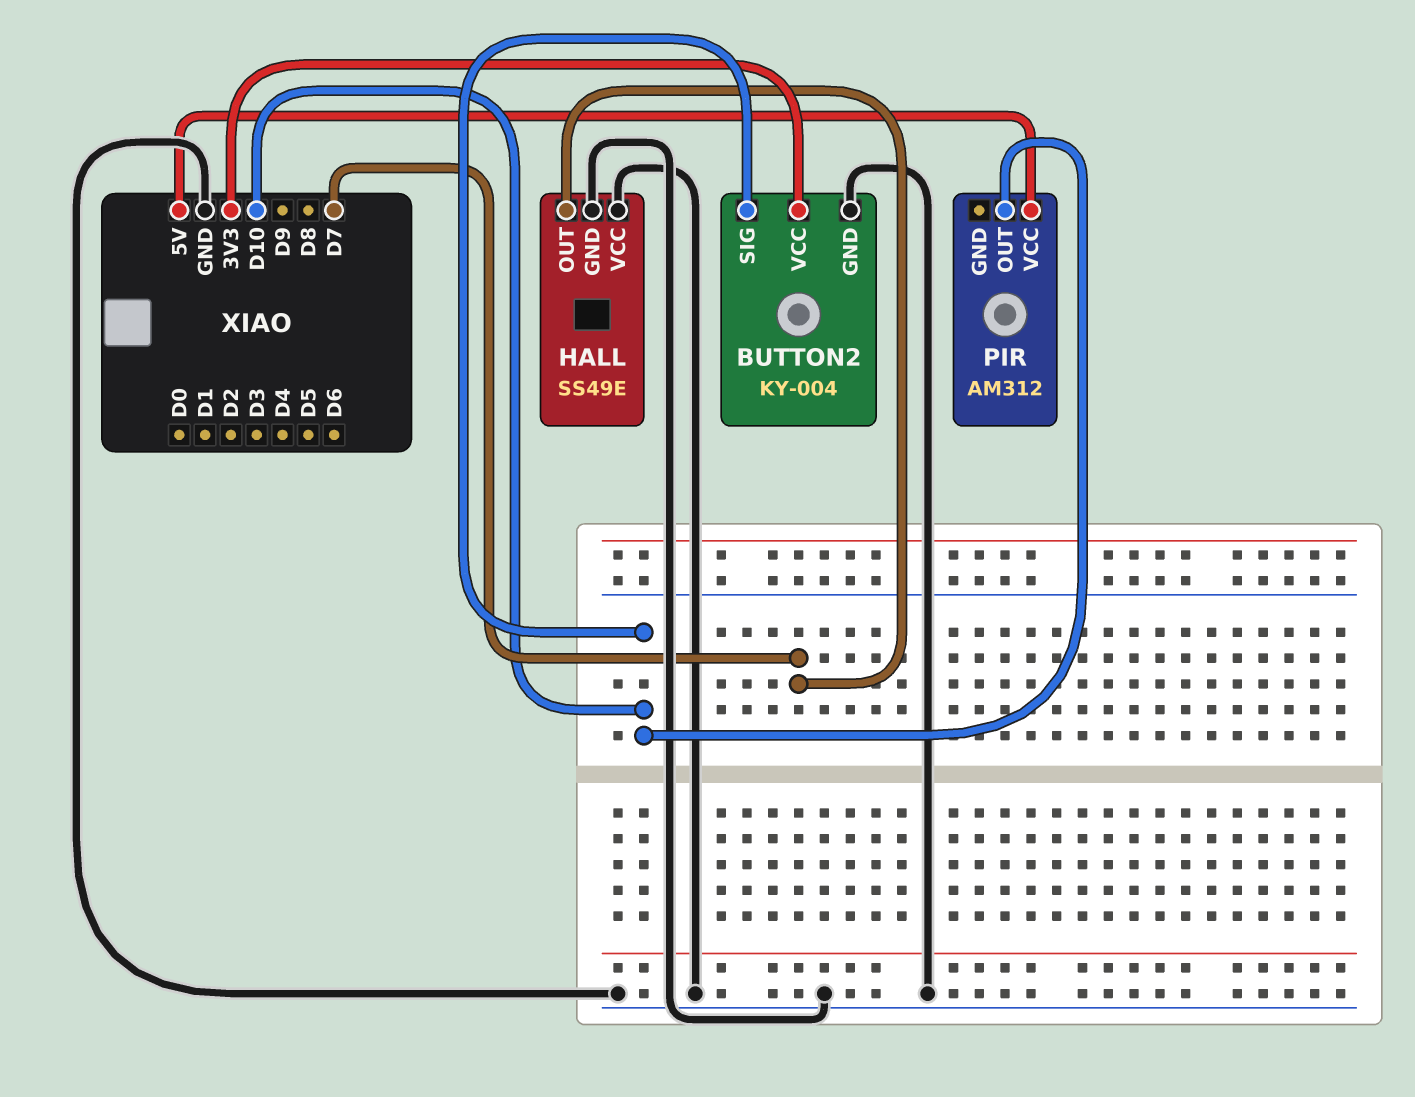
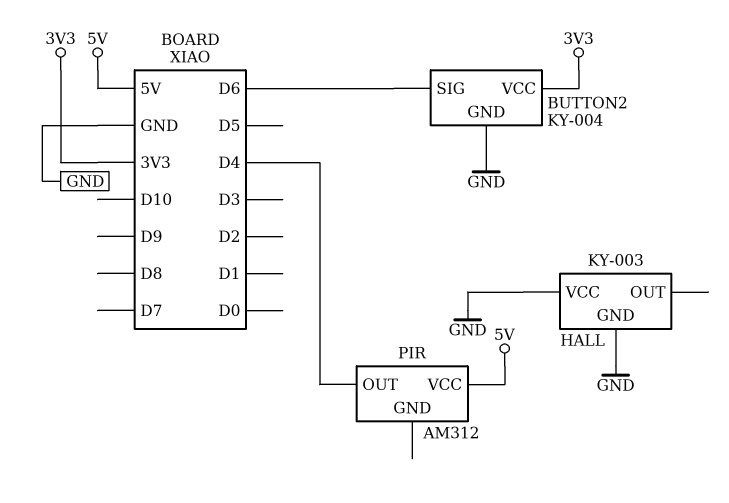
BUTTON2 pin SIG: D10 -> D6
HALL: SS49E -> KY-003
HALL pin OUT: D7 -> none
PIR pin OUT: D10 -> D4

